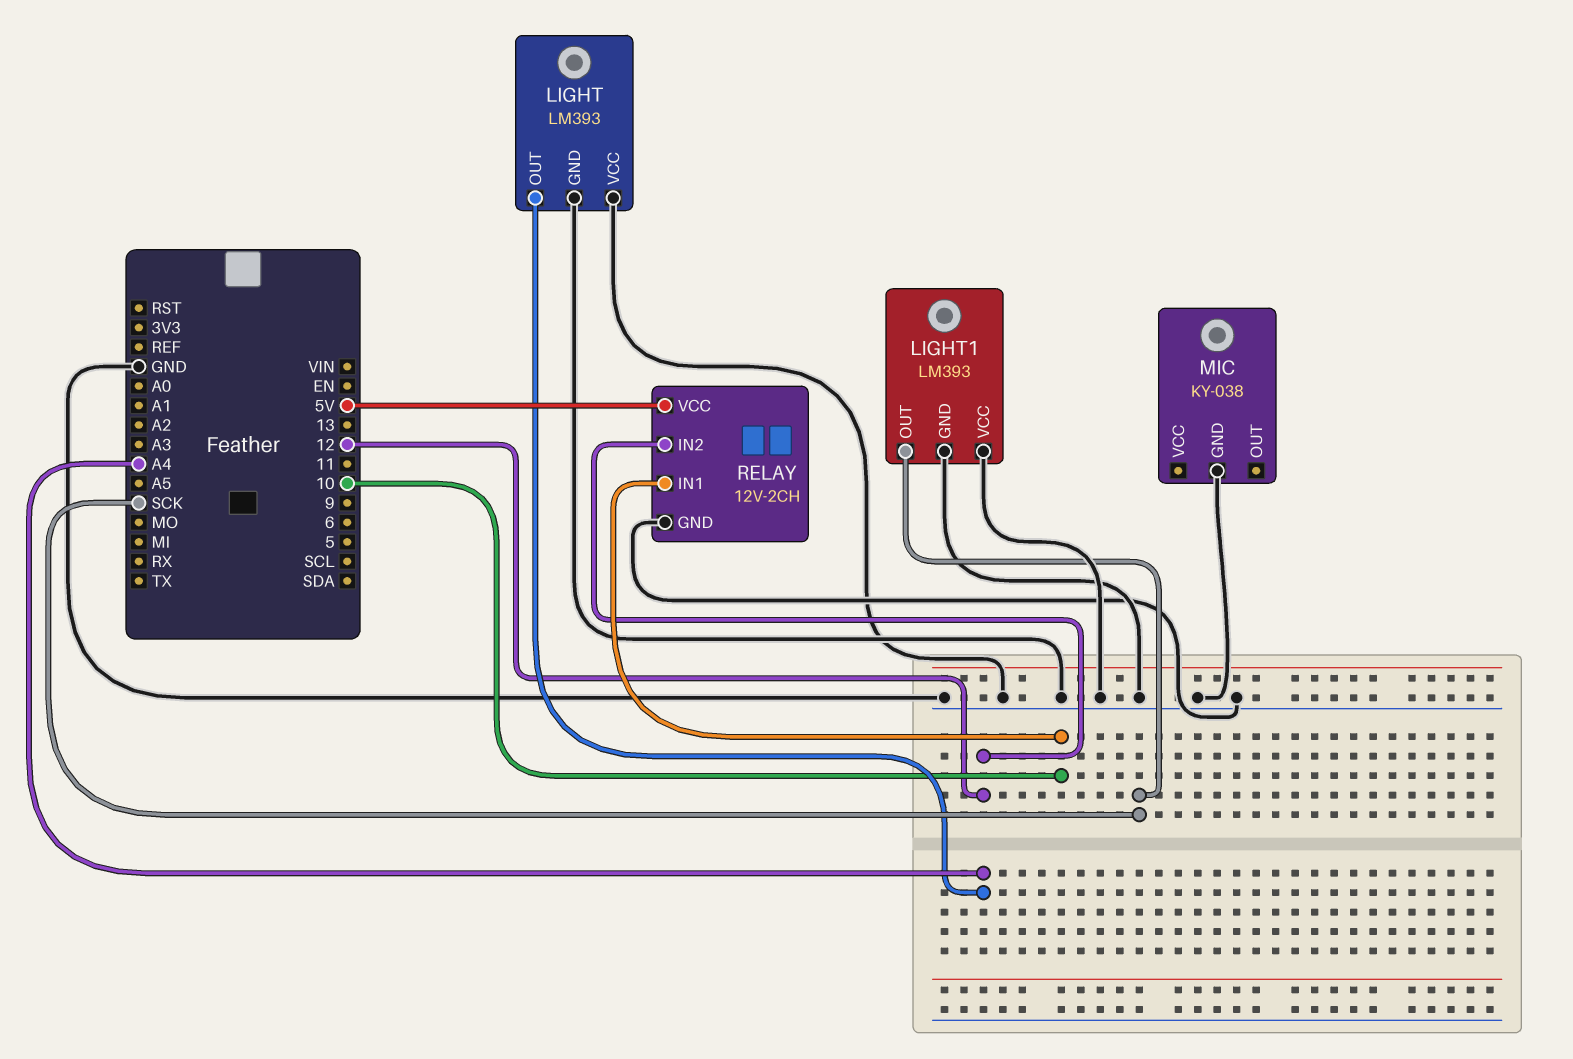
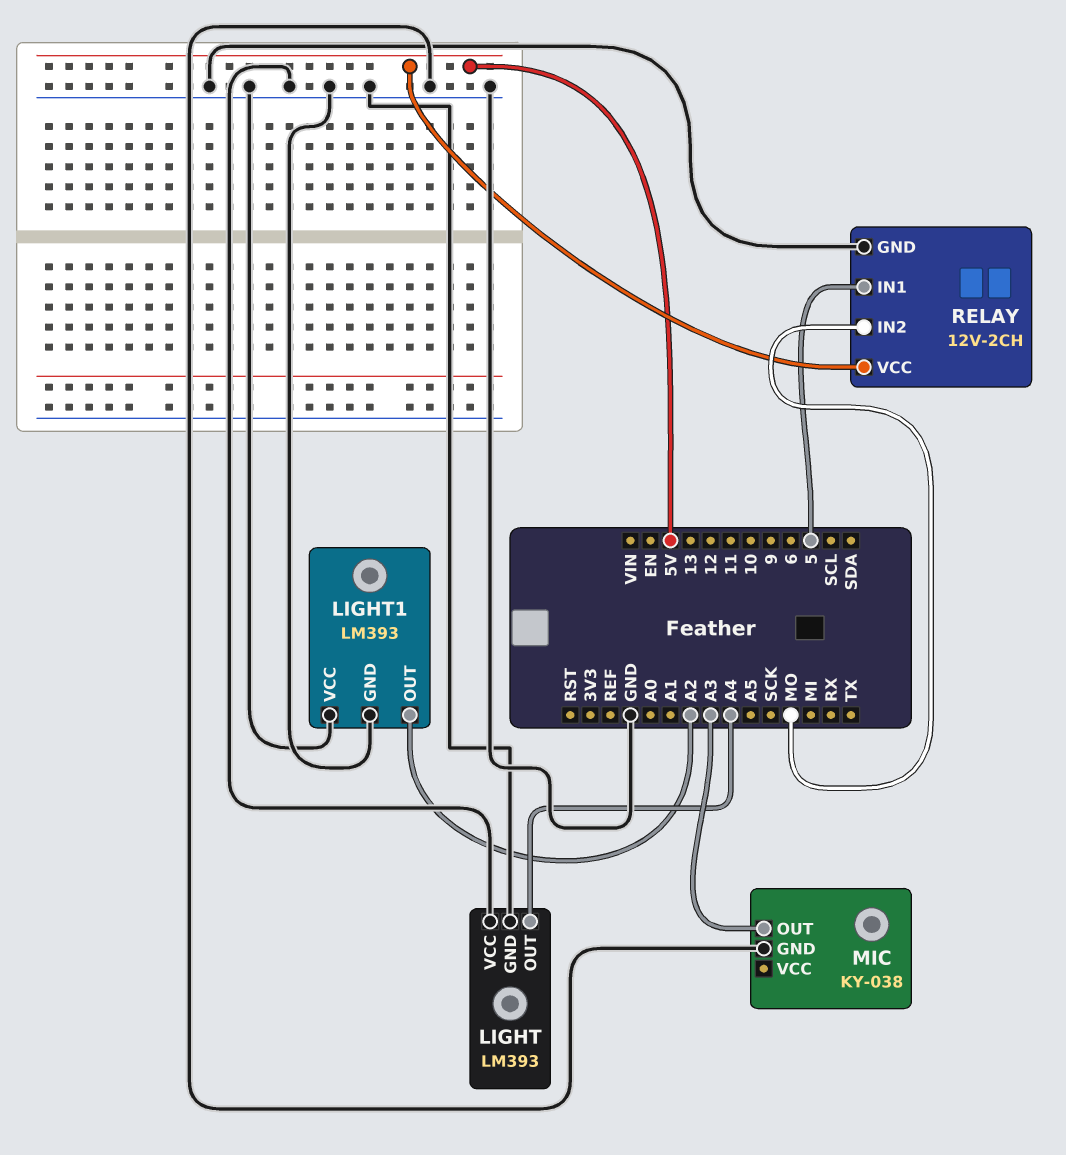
LIGHT1 pin OUT: SCK -> A2
MIC pin OUT: none -> A3
RELAY pin IN1: 10 -> 5
RELAY pin IN2: 12 -> MO

